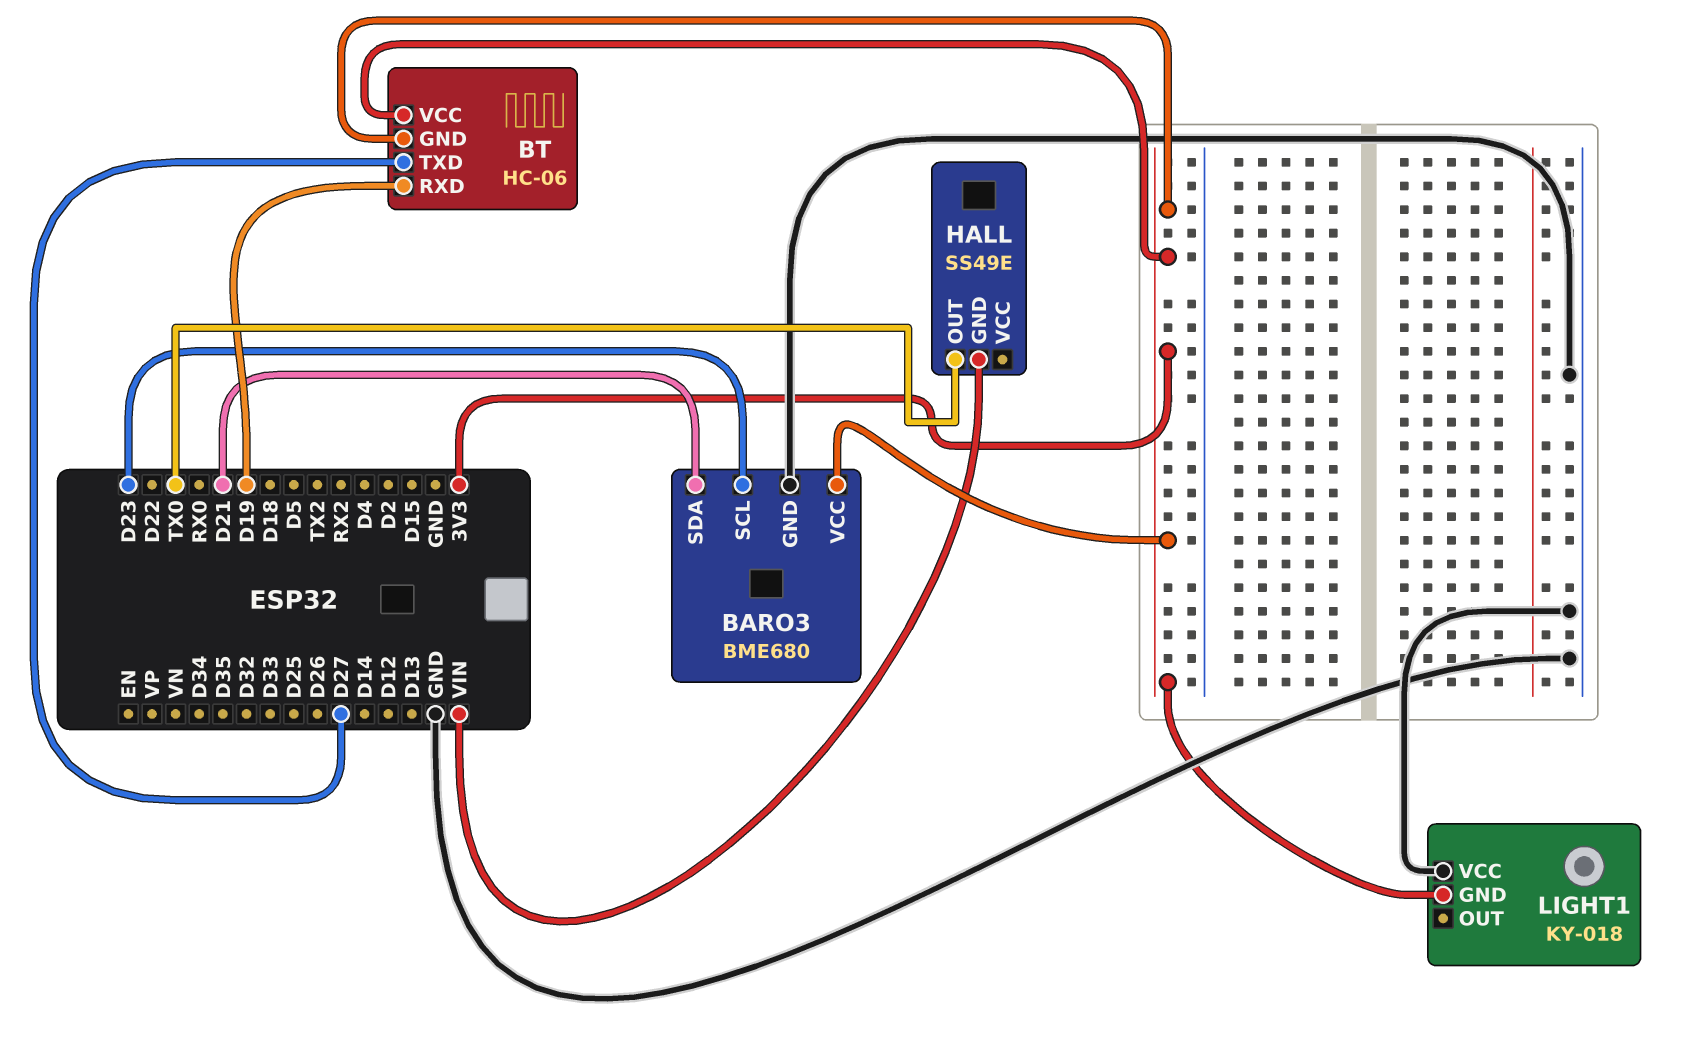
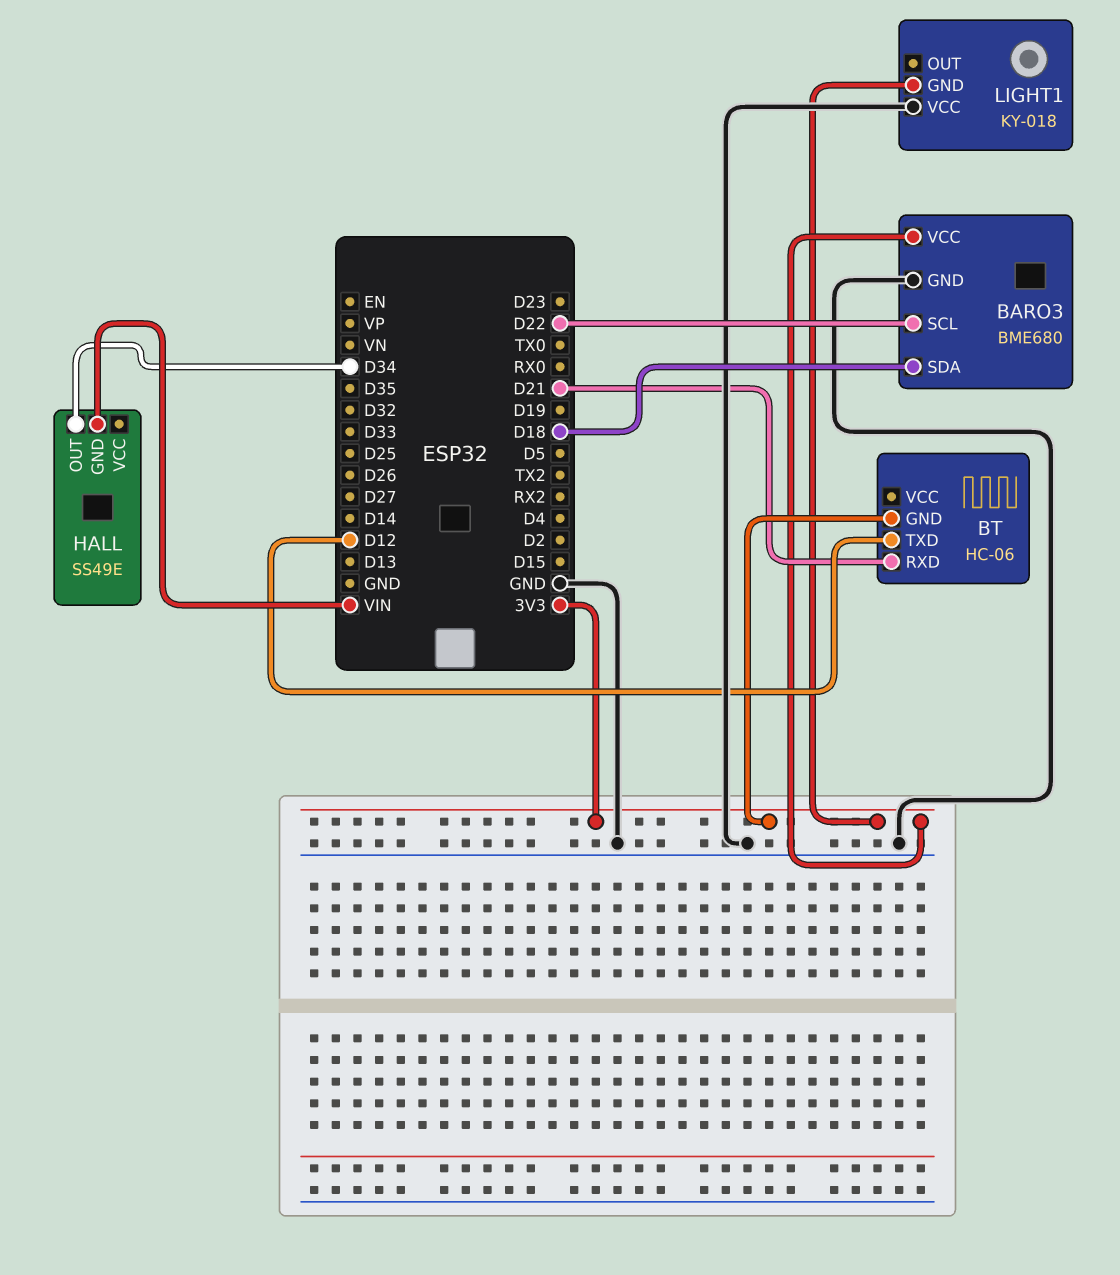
BARO3 pin SCL: D23 -> D22
BARO3 pin SDA: D21 -> D18
BT pin RXD: D19 -> D21
BT pin TXD: D27 -> D12
BT pin VCC: 3V3 -> none
HALL pin OUT: TX0 -> D34

